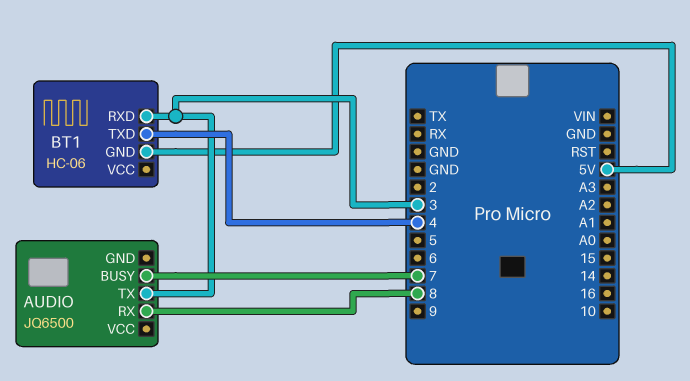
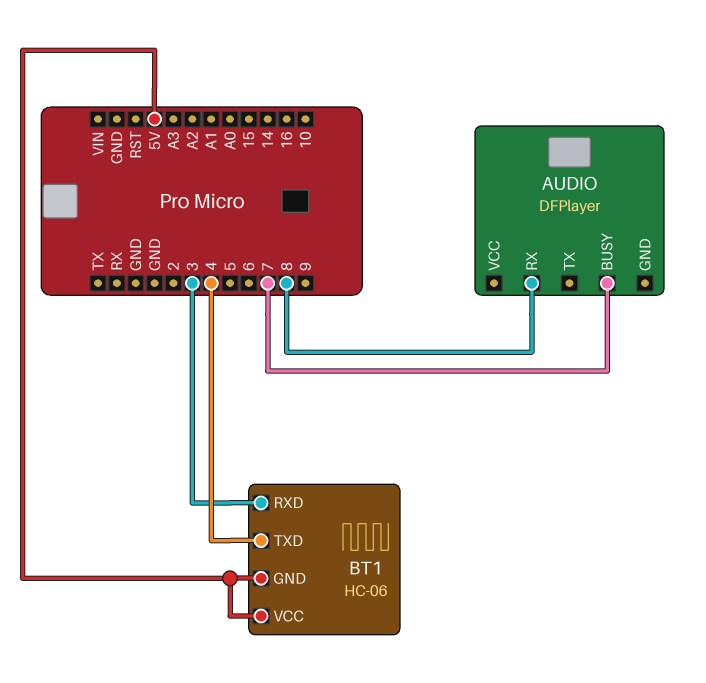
AUDIO: JQ6500 -> DFPlayer
AUDIO pin TX: 3 -> none
BT1 pin VCC: none -> 5V

